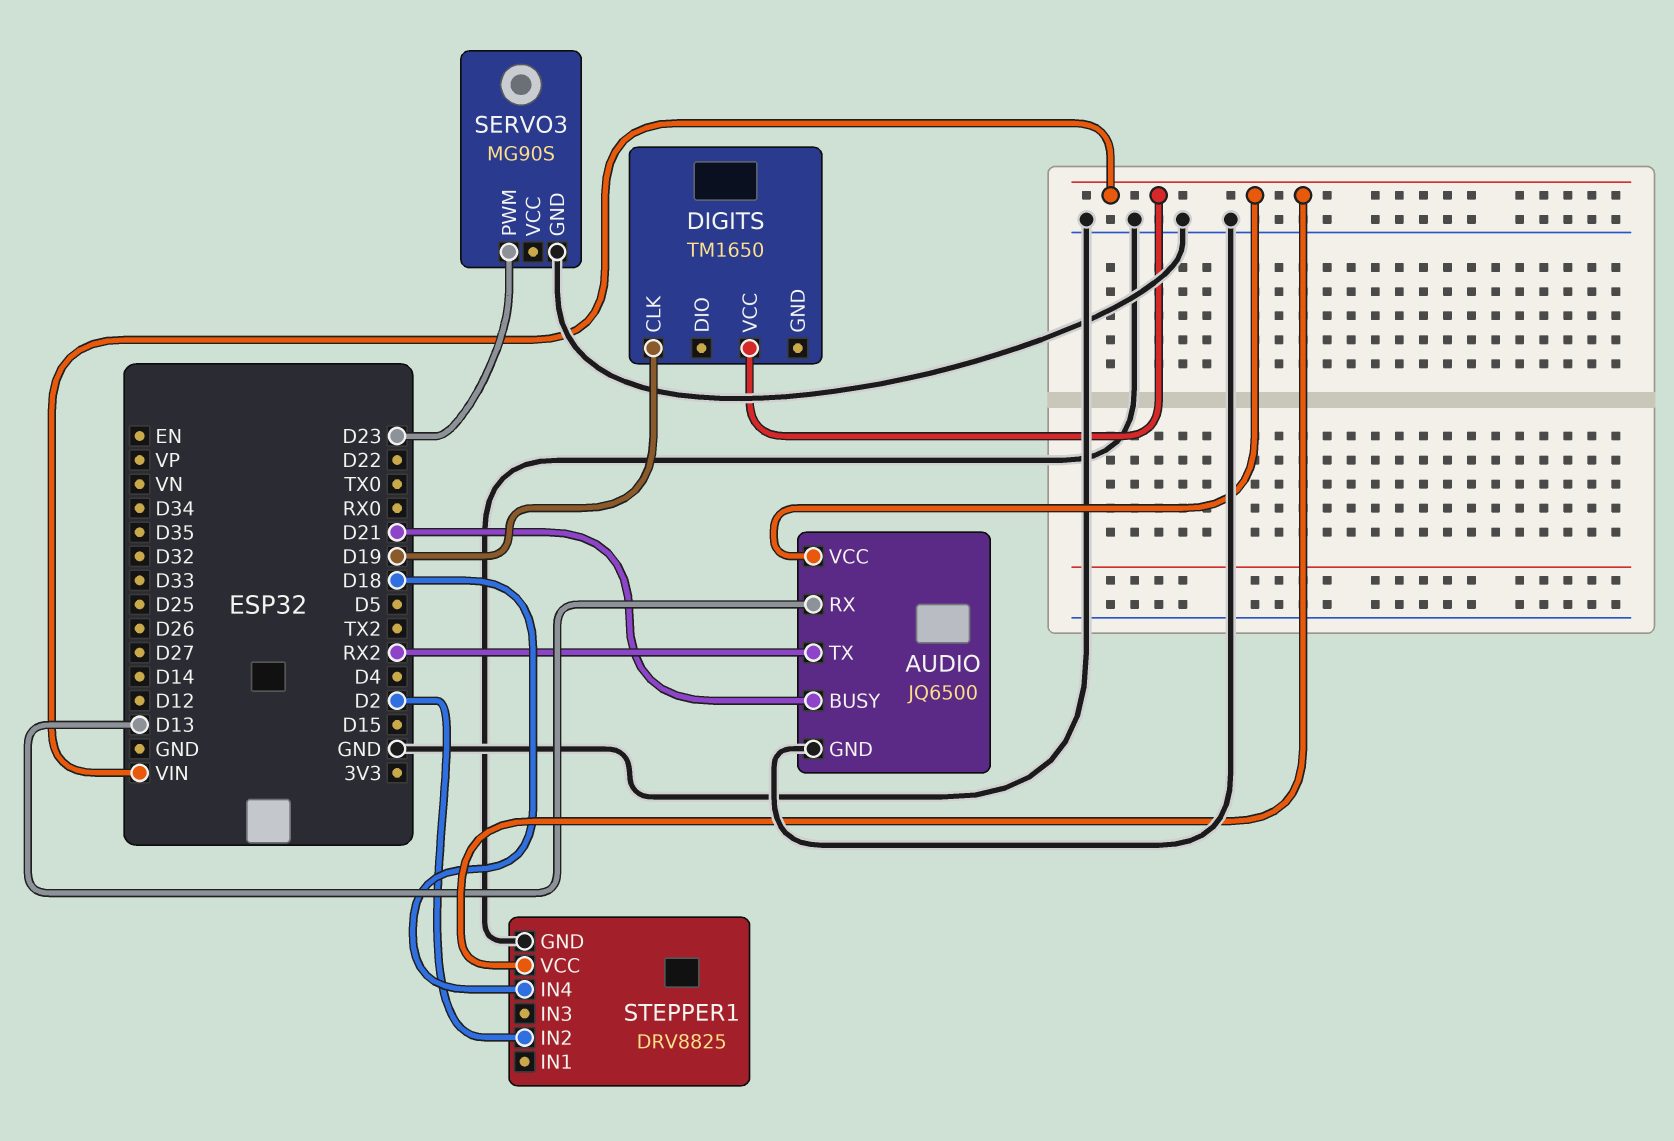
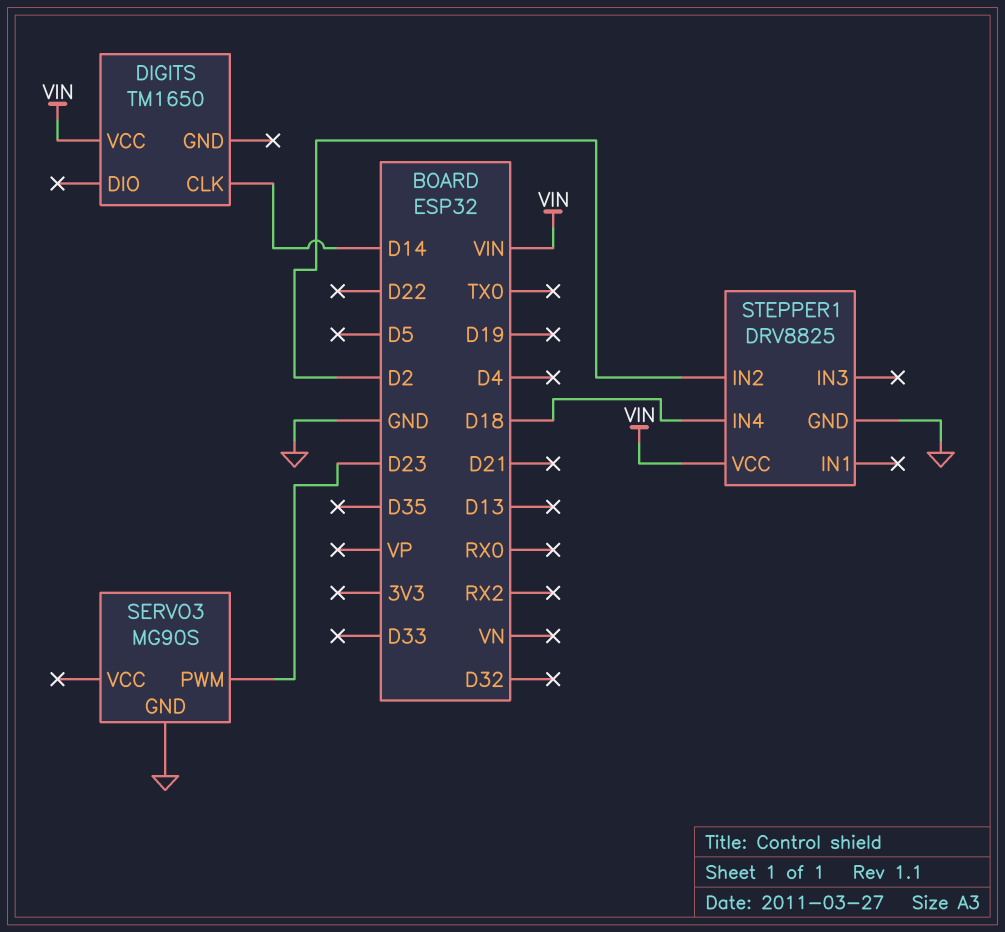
AUDIO: JQ6500 -> none
AUDIO pin BUSY: D21 -> none
AUDIO pin GND: GND -> none
AUDIO pin RX: D13 -> none
AUDIO pin TX: RX2 -> none
AUDIO pin VCC: VIN -> none
DIGITS pin CLK: D19 -> D14

